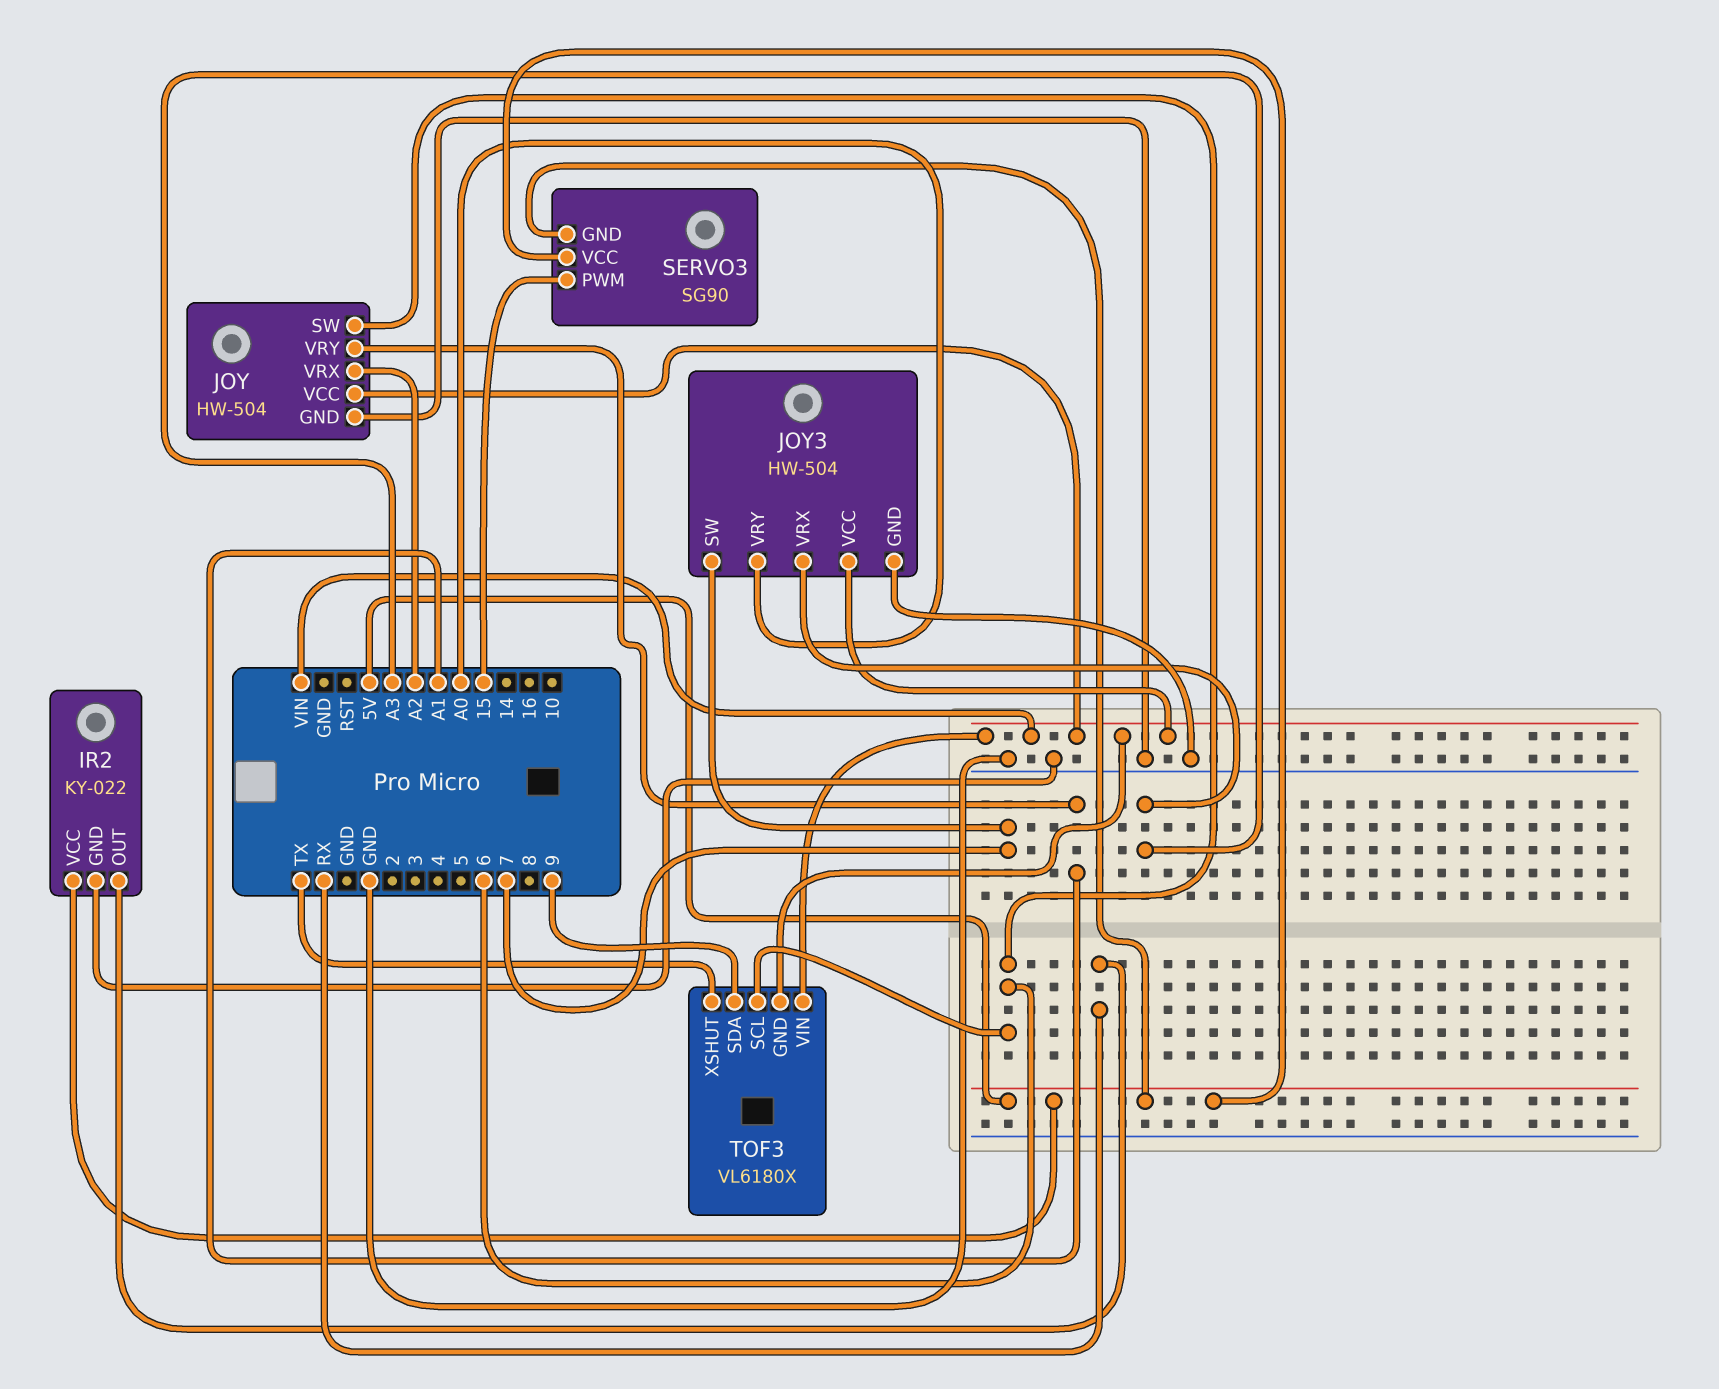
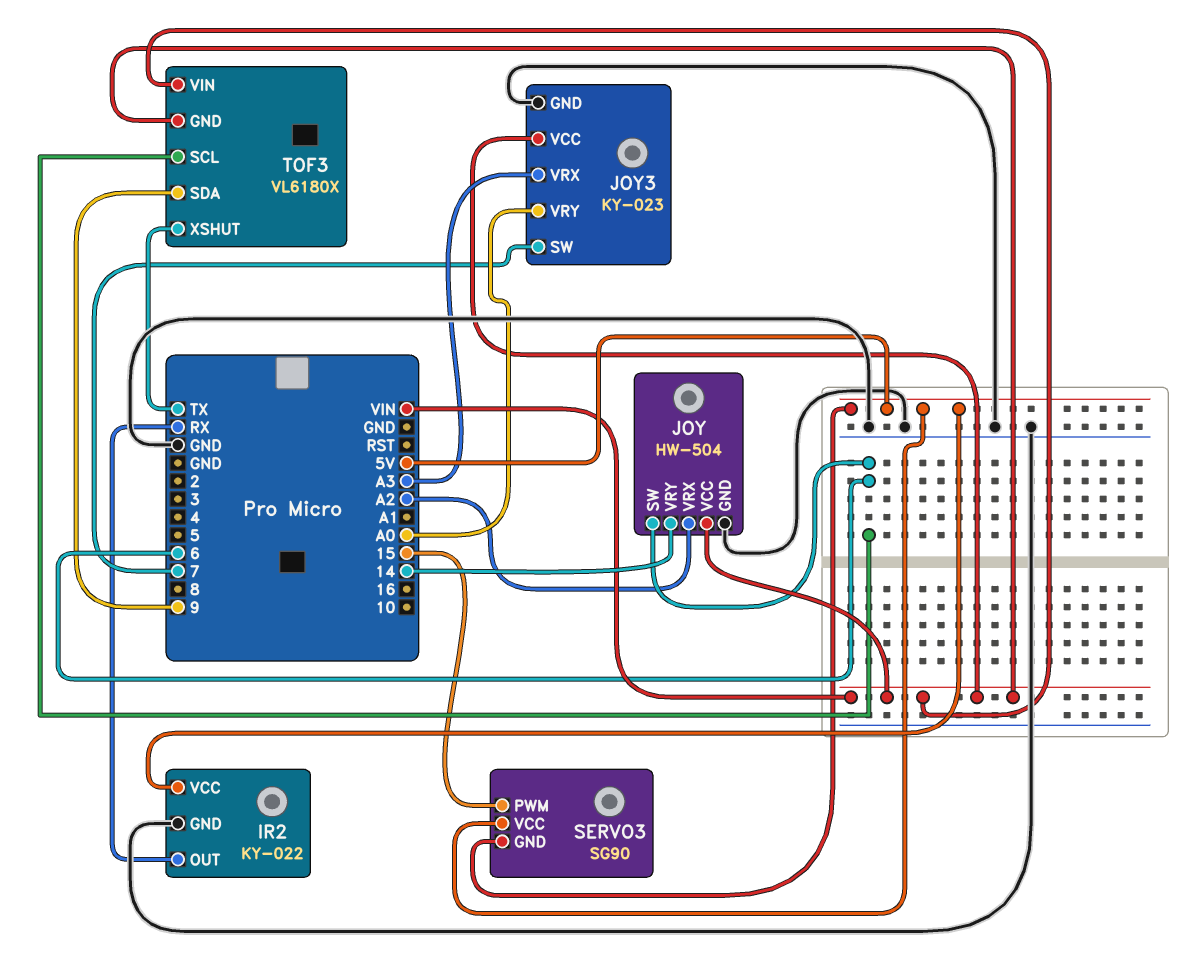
JOY pin VRY: A1 -> 14
JOY3: HW-504 -> KY-023

